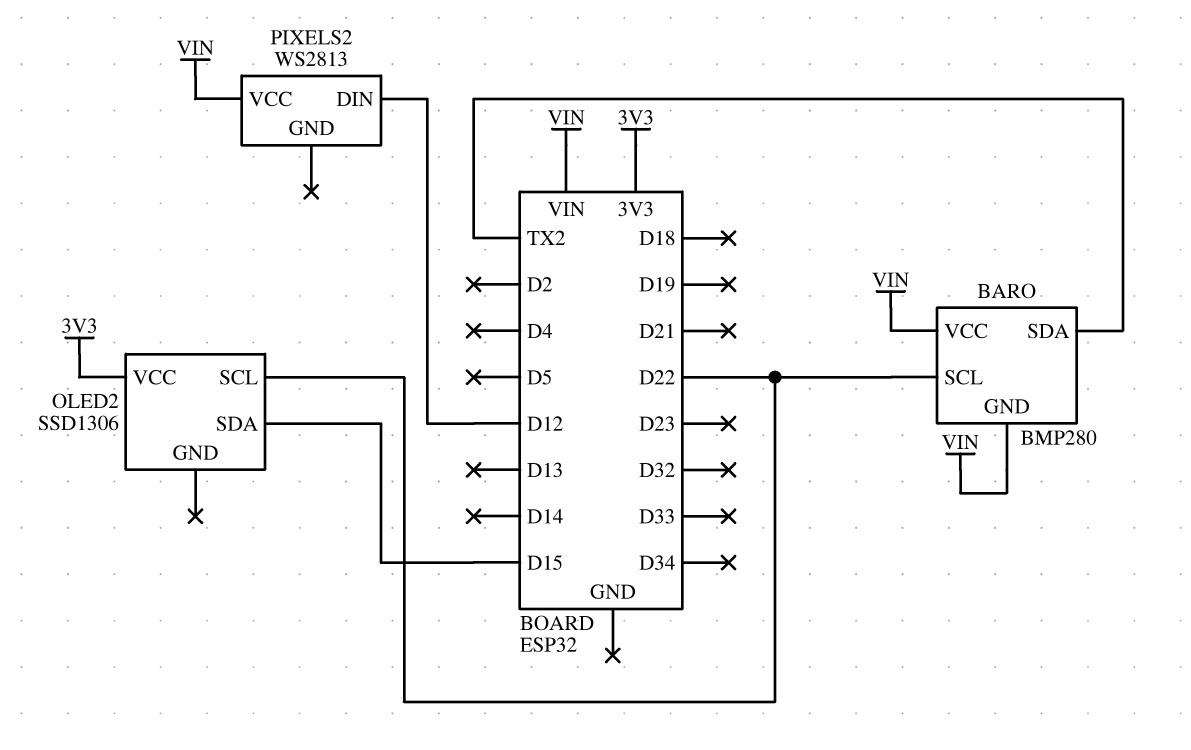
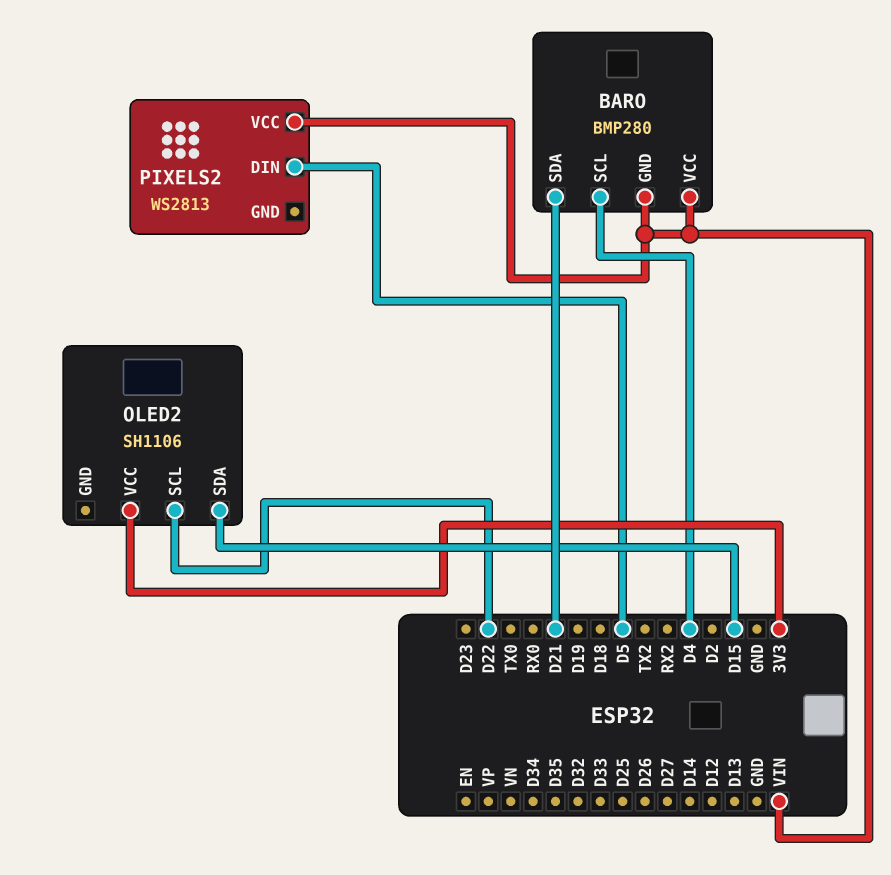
BARO pin SCL: D22 -> D4
BARO pin SDA: TX2 -> D21
OLED2: SSD1306 -> SH1106
PIXELS2 pin DIN: D12 -> D5

